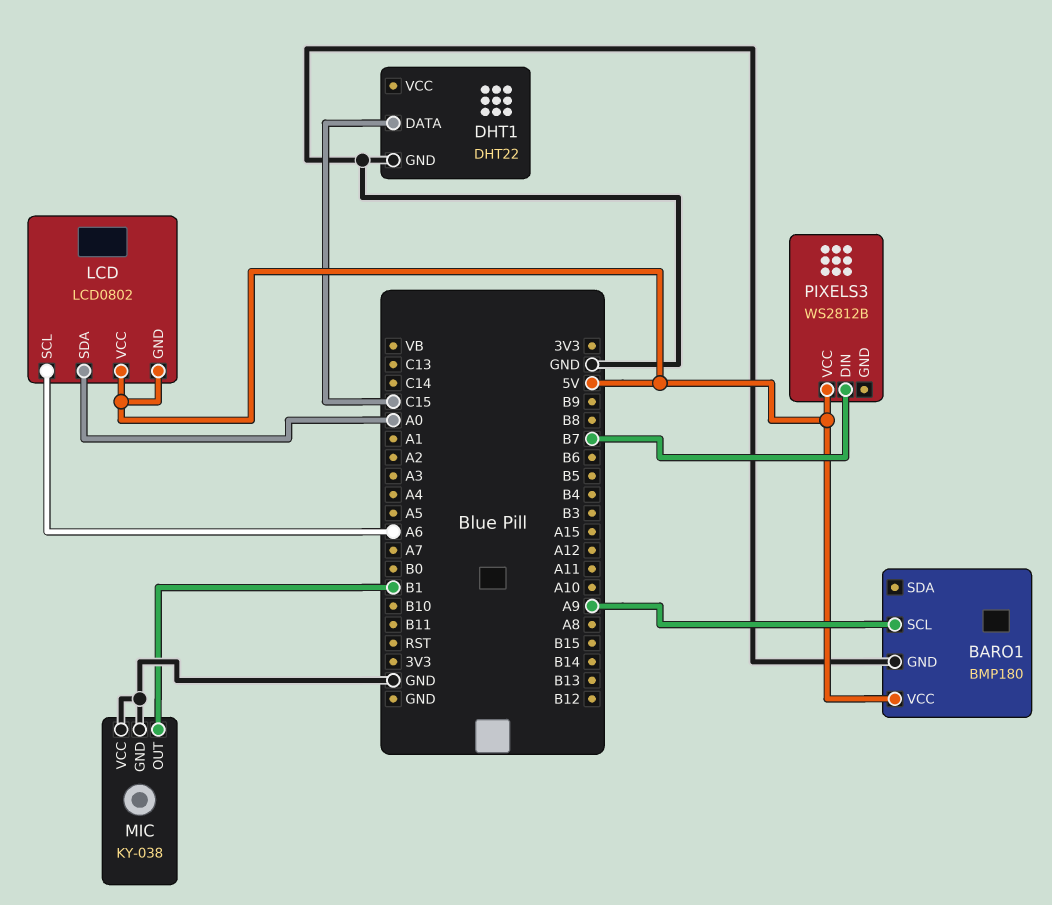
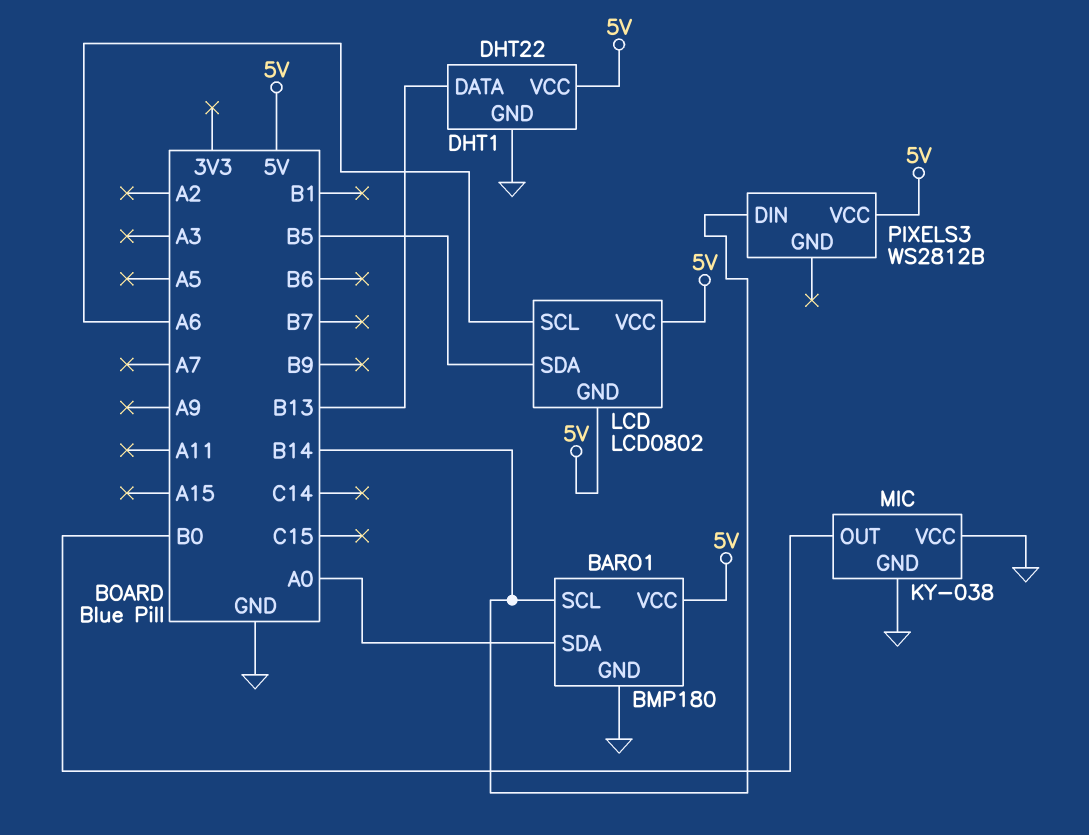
BARO1 pin SCL: A9 -> B14
BARO1 pin SDA: none -> A0
DHT1 pin DATA: C15 -> B13
DHT1 pin VCC: none -> 5V
LCD pin SDA: A0 -> B5
MIC pin OUT: B1 -> B0
PIXELS3 pin DIN: B7 -> B14

